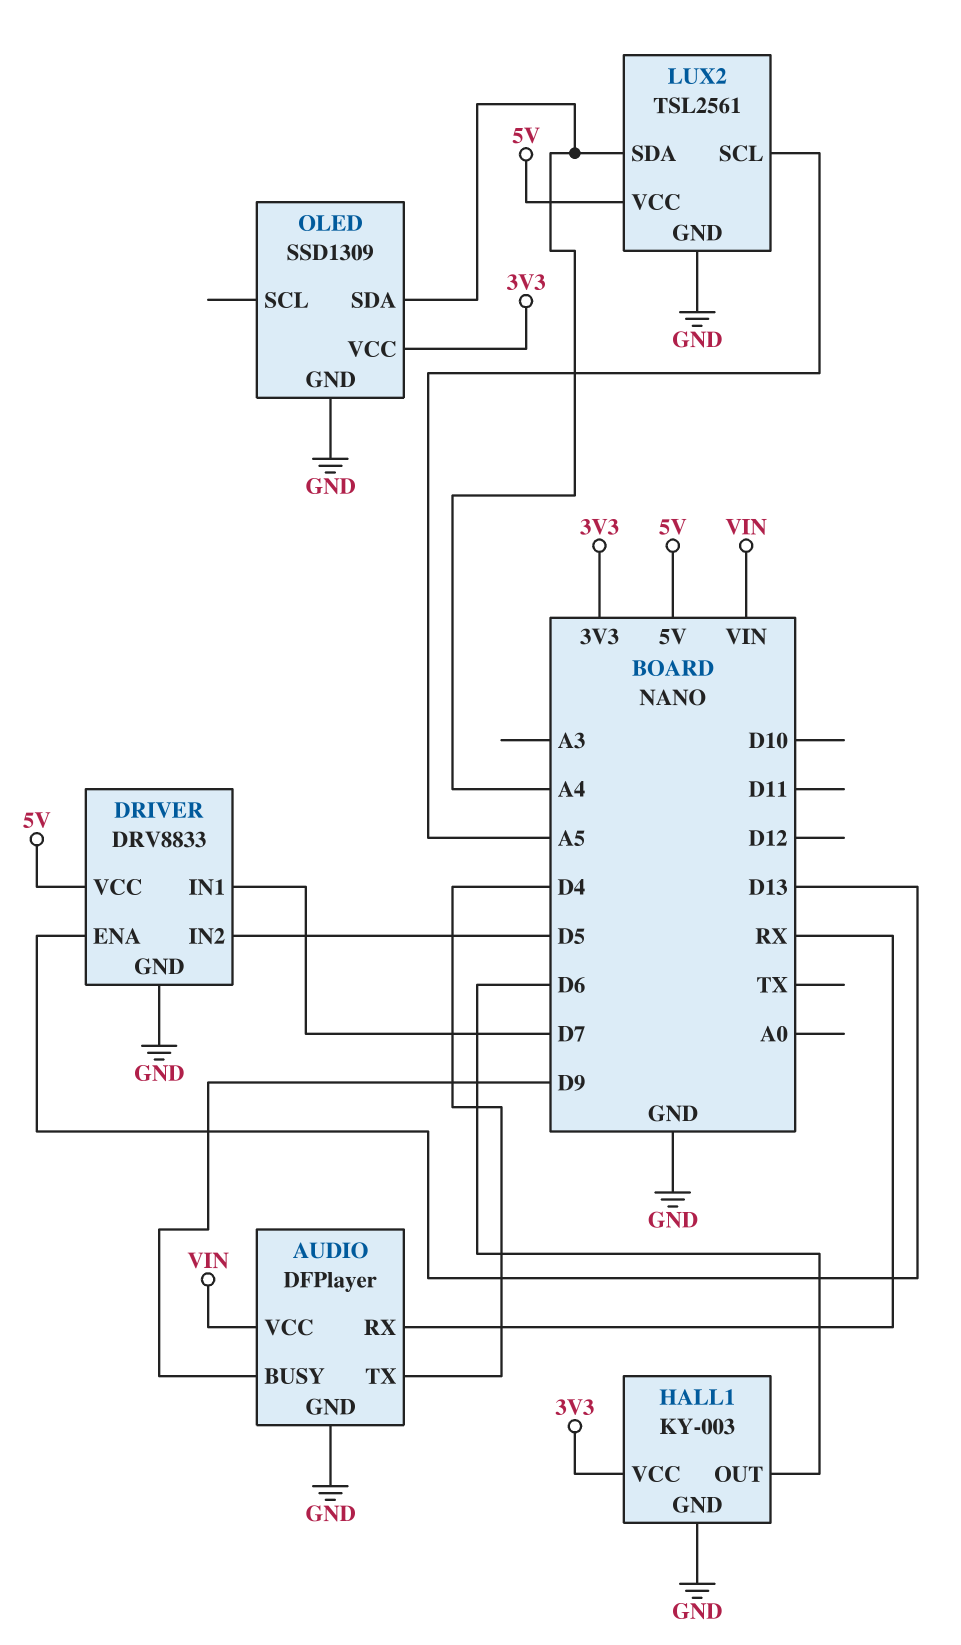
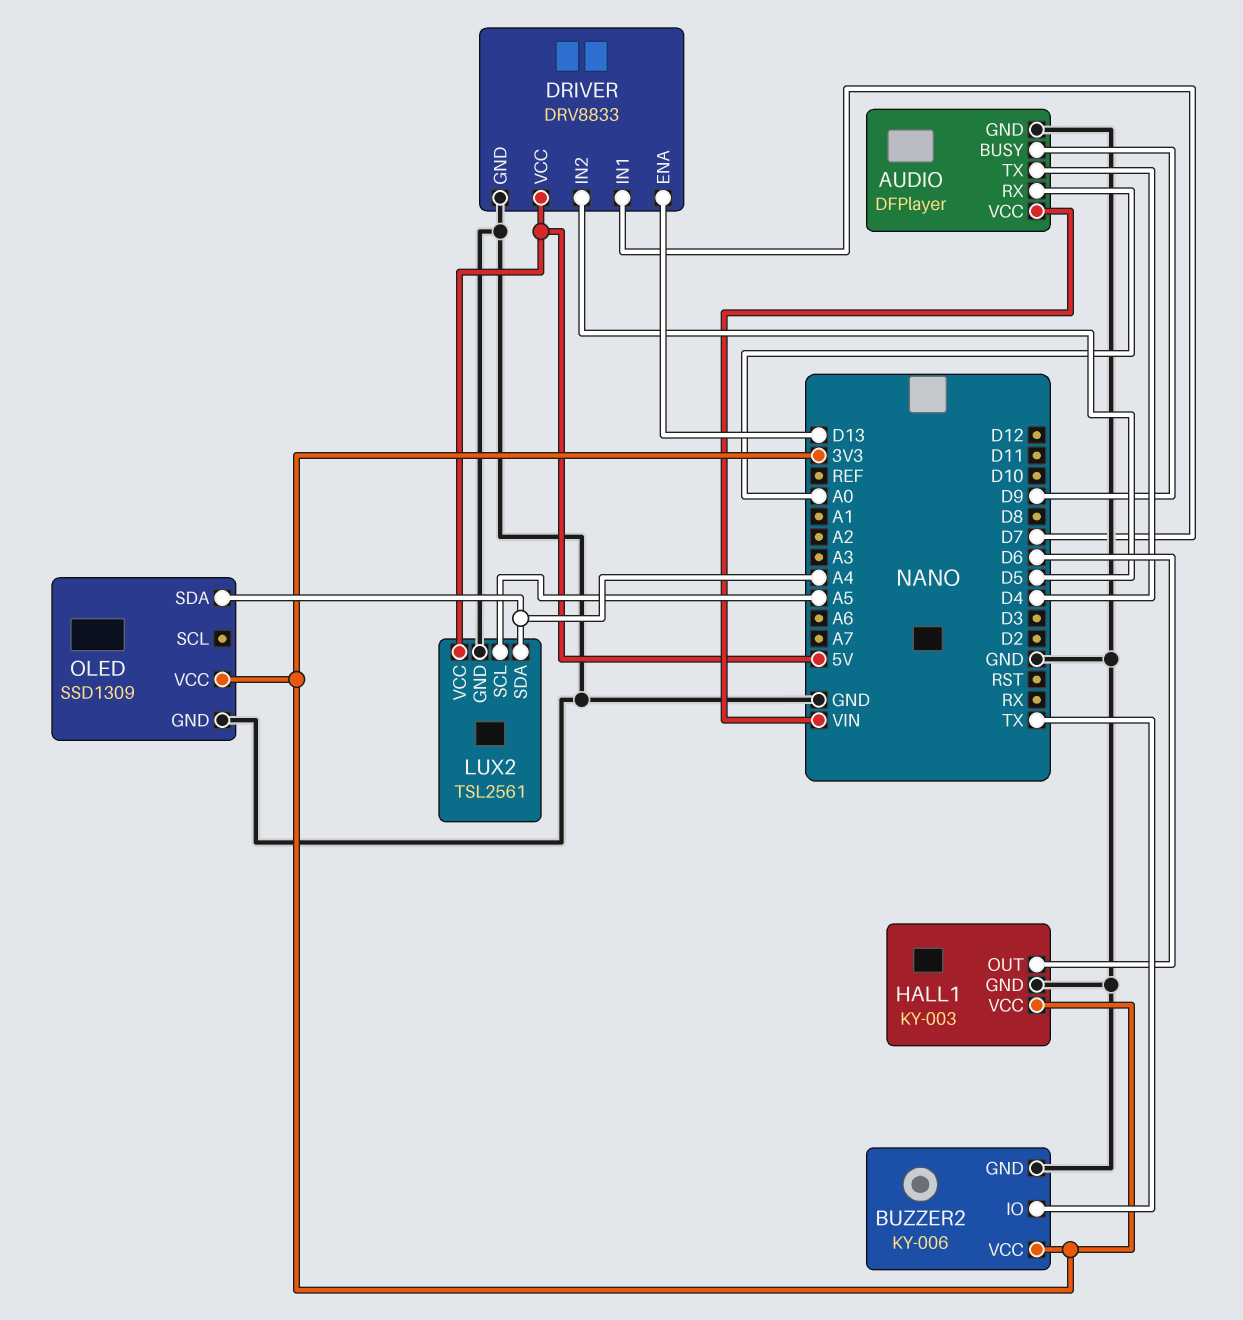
AUDIO pin RX: RX -> A0
BUZZER2: none -> KY-006
BUZZER2 pin GND: none -> GND
BUZZER2 pin IO: none -> TX
BUZZER2 pin VCC: none -> 3V3

